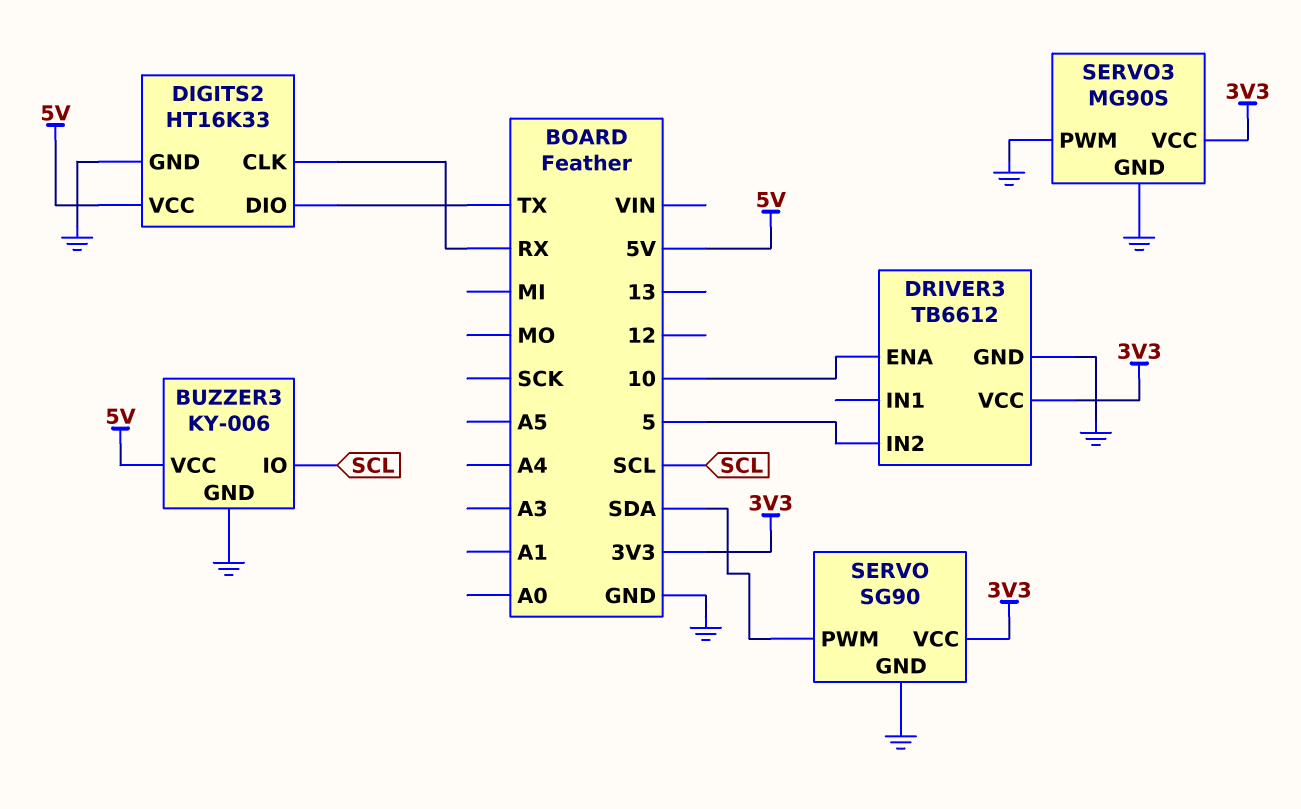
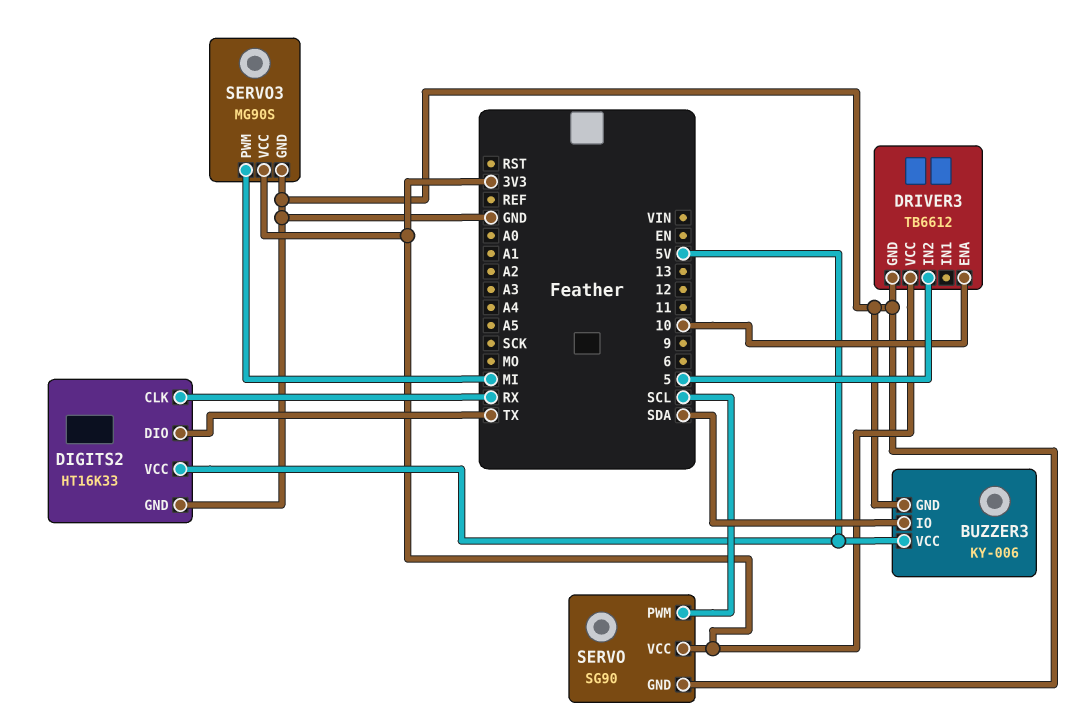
BUZZER3 pin IO: SCL -> SDA
SERVO pin PWM: SDA -> SCL
SERVO3 pin PWM: GND -> MI

